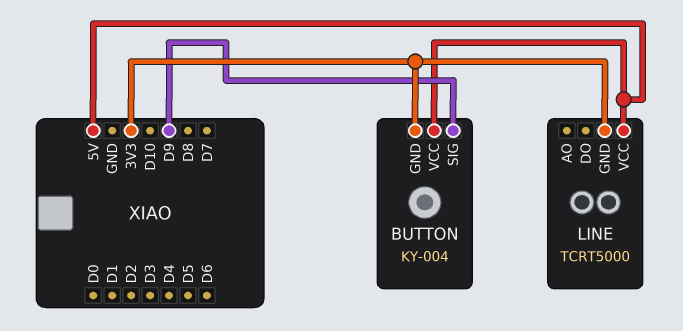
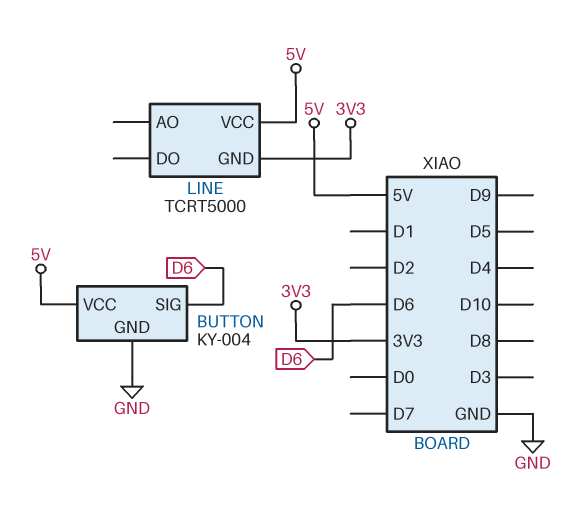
BUTTON pin GND: 3V3 -> GND
BUTTON pin SIG: D9 -> D6

